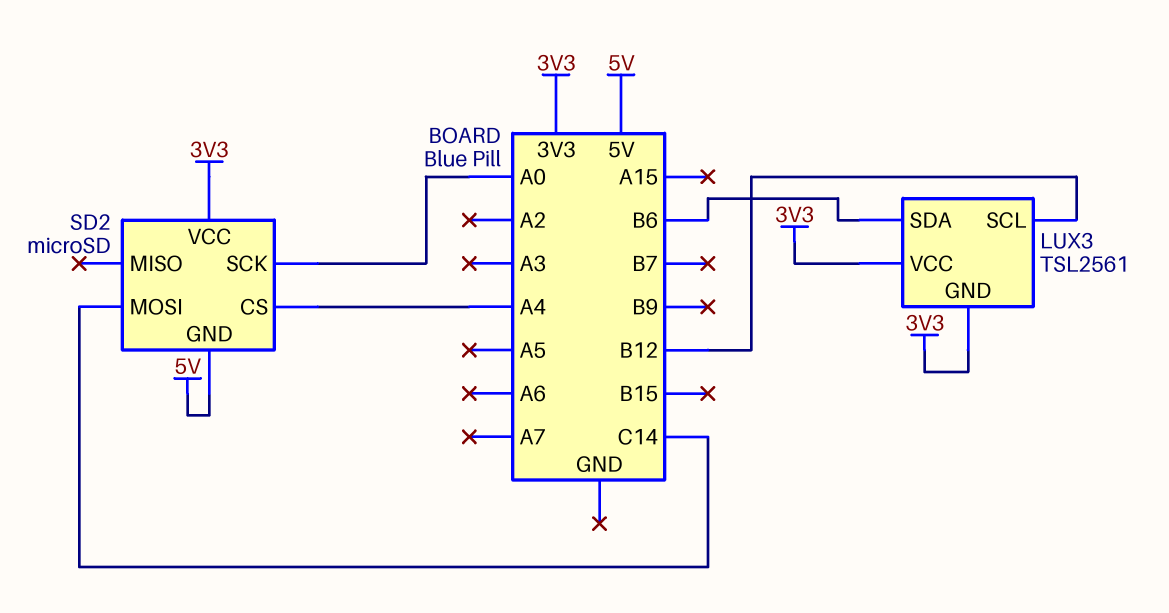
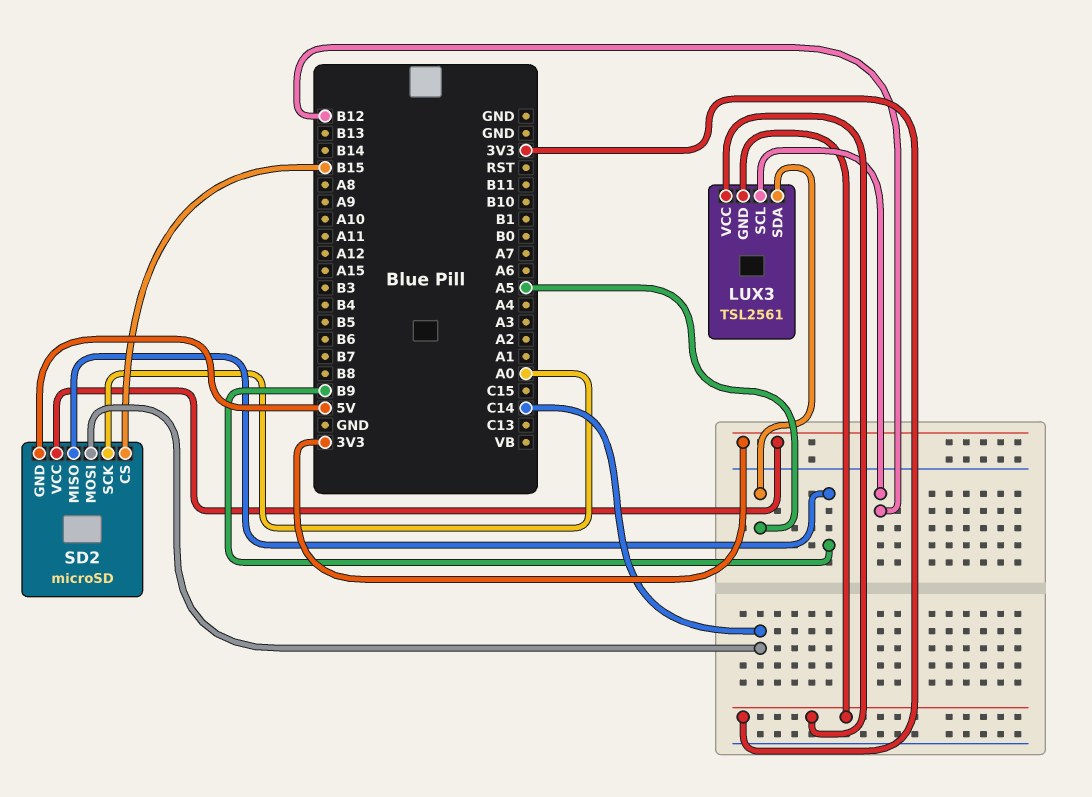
LUX3 pin SDA: B6 -> A5
SD2 pin CS: A4 -> B15
SD2 pin MISO: none -> B9

